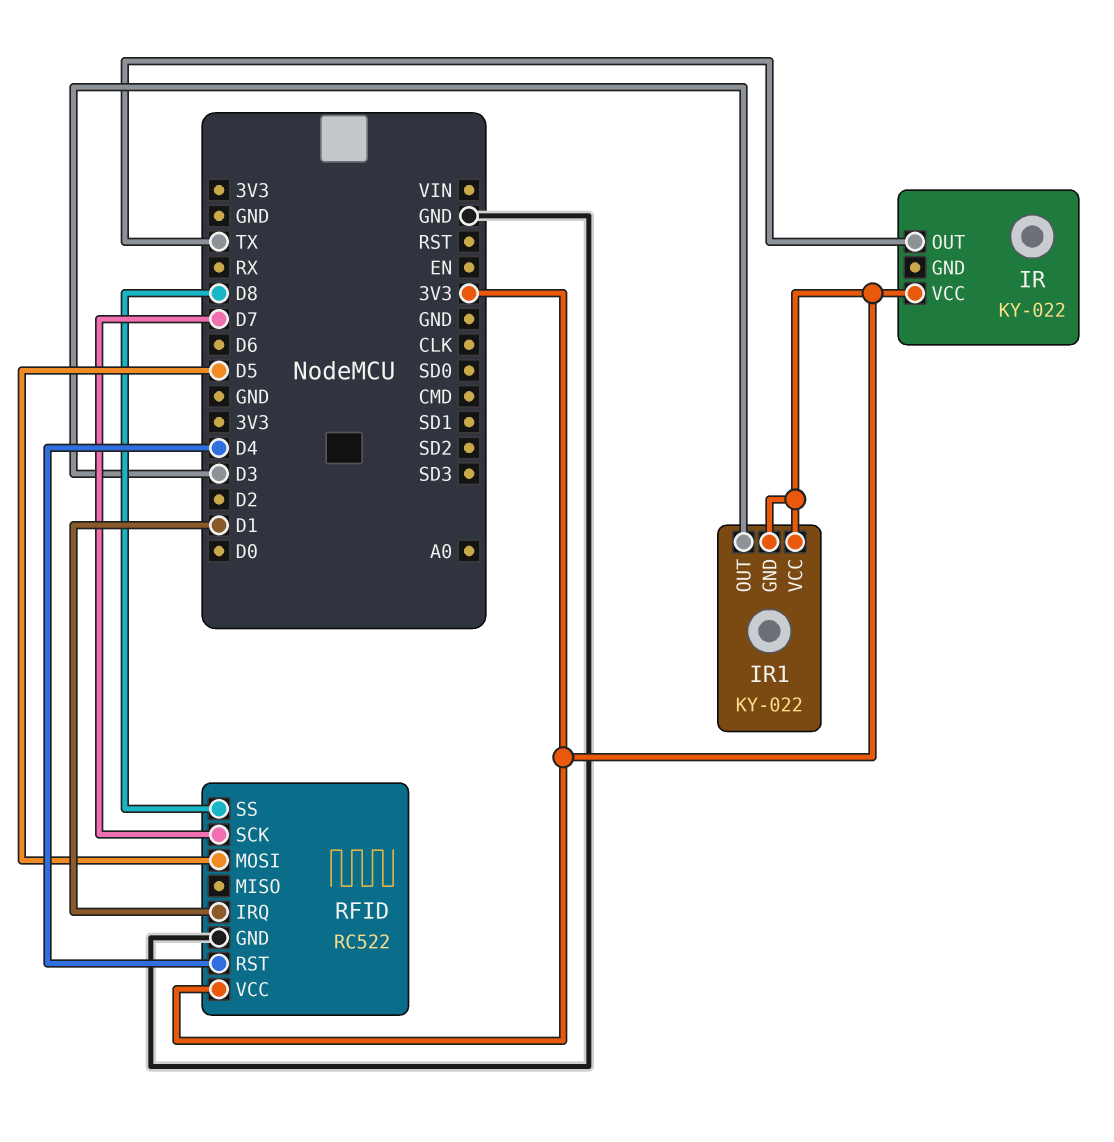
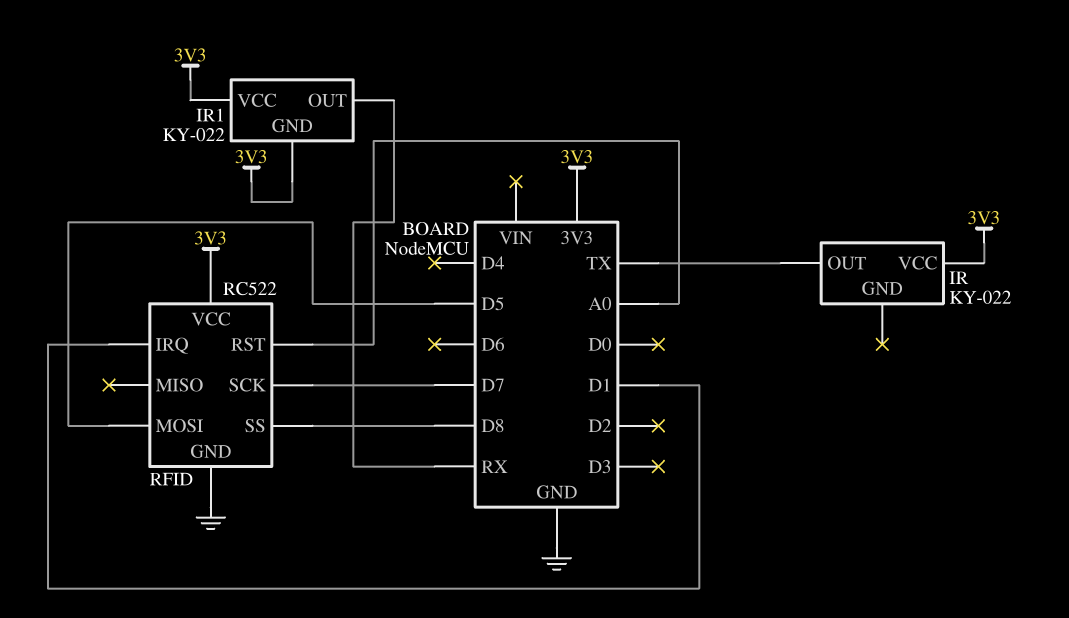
IR1 pin OUT: D3 -> RX
RFID pin RST: D4 -> A0

